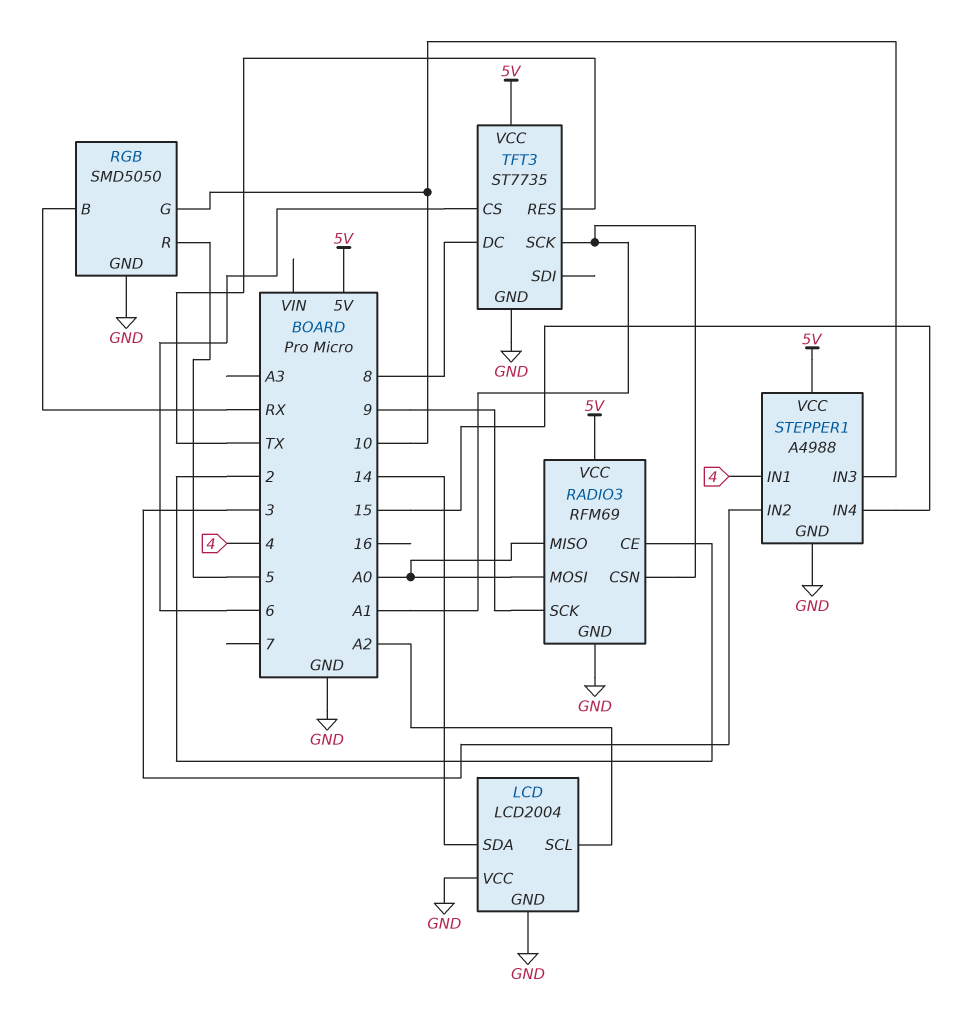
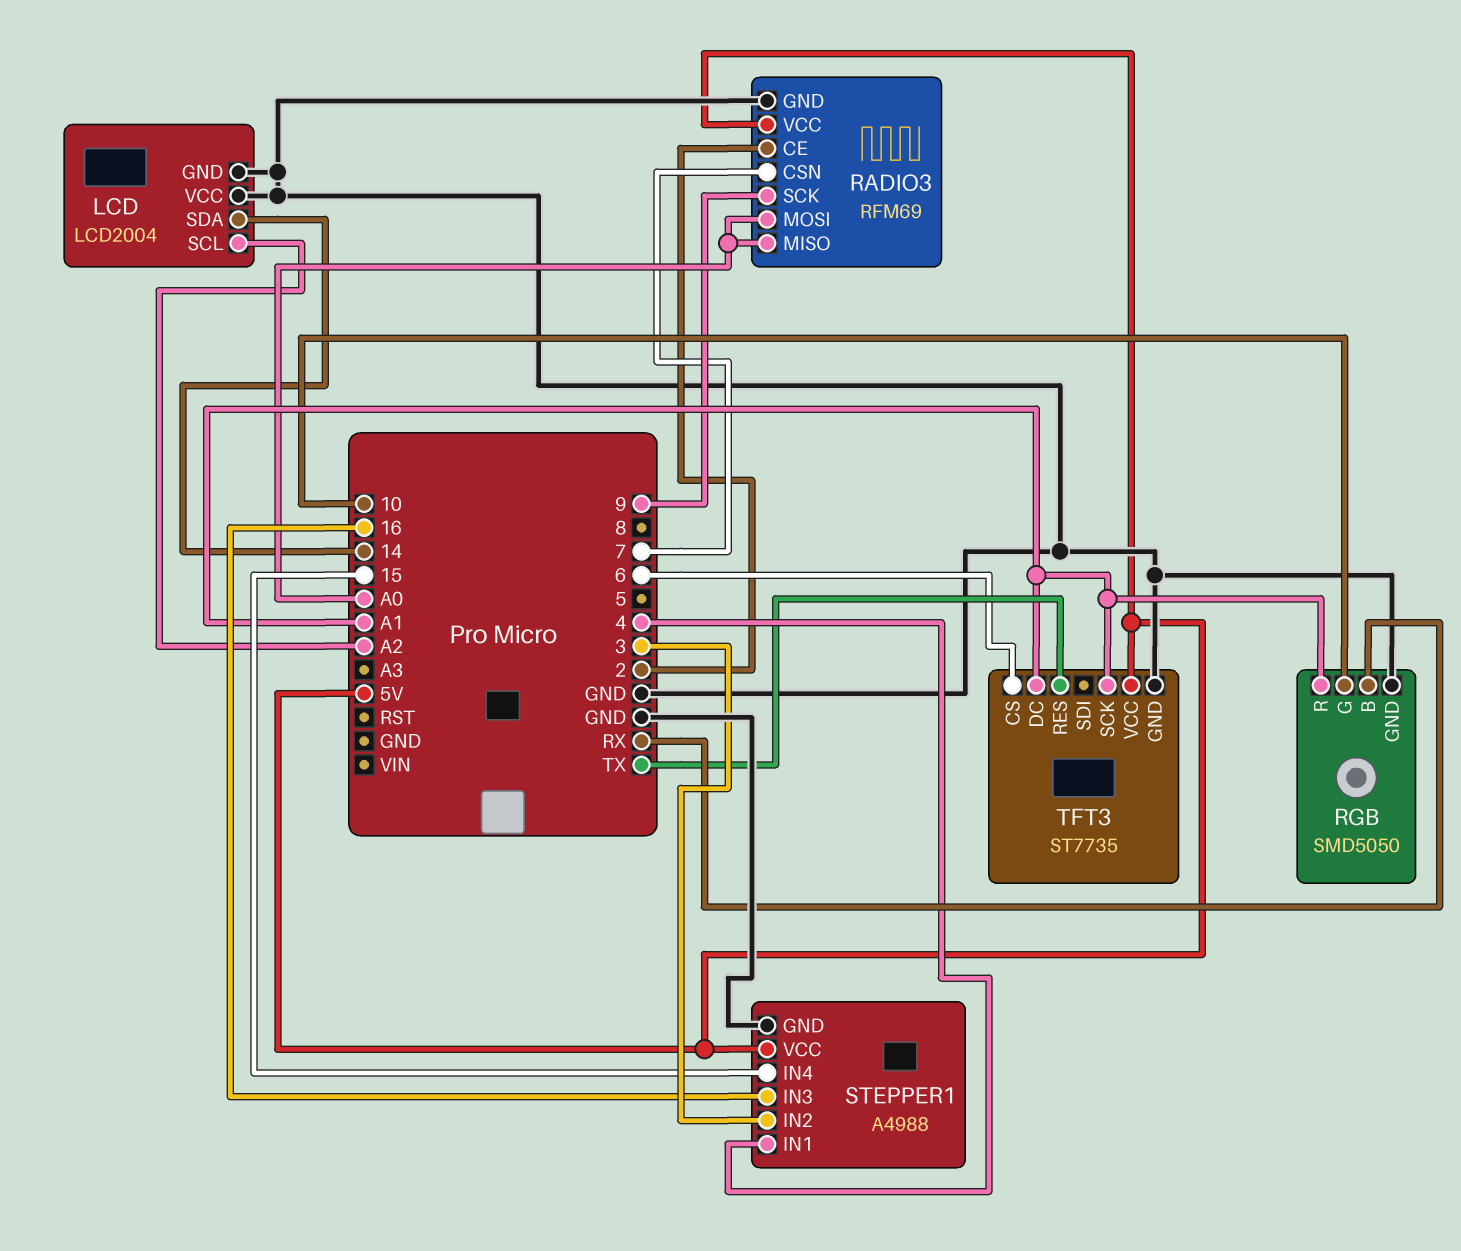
RADIO3 pin CSN: A1 -> 7
RGB pin R: 5 -> A1
STEPPER1 pin IN3: 10 -> 16
TFT3 pin DC: 8 -> A1

